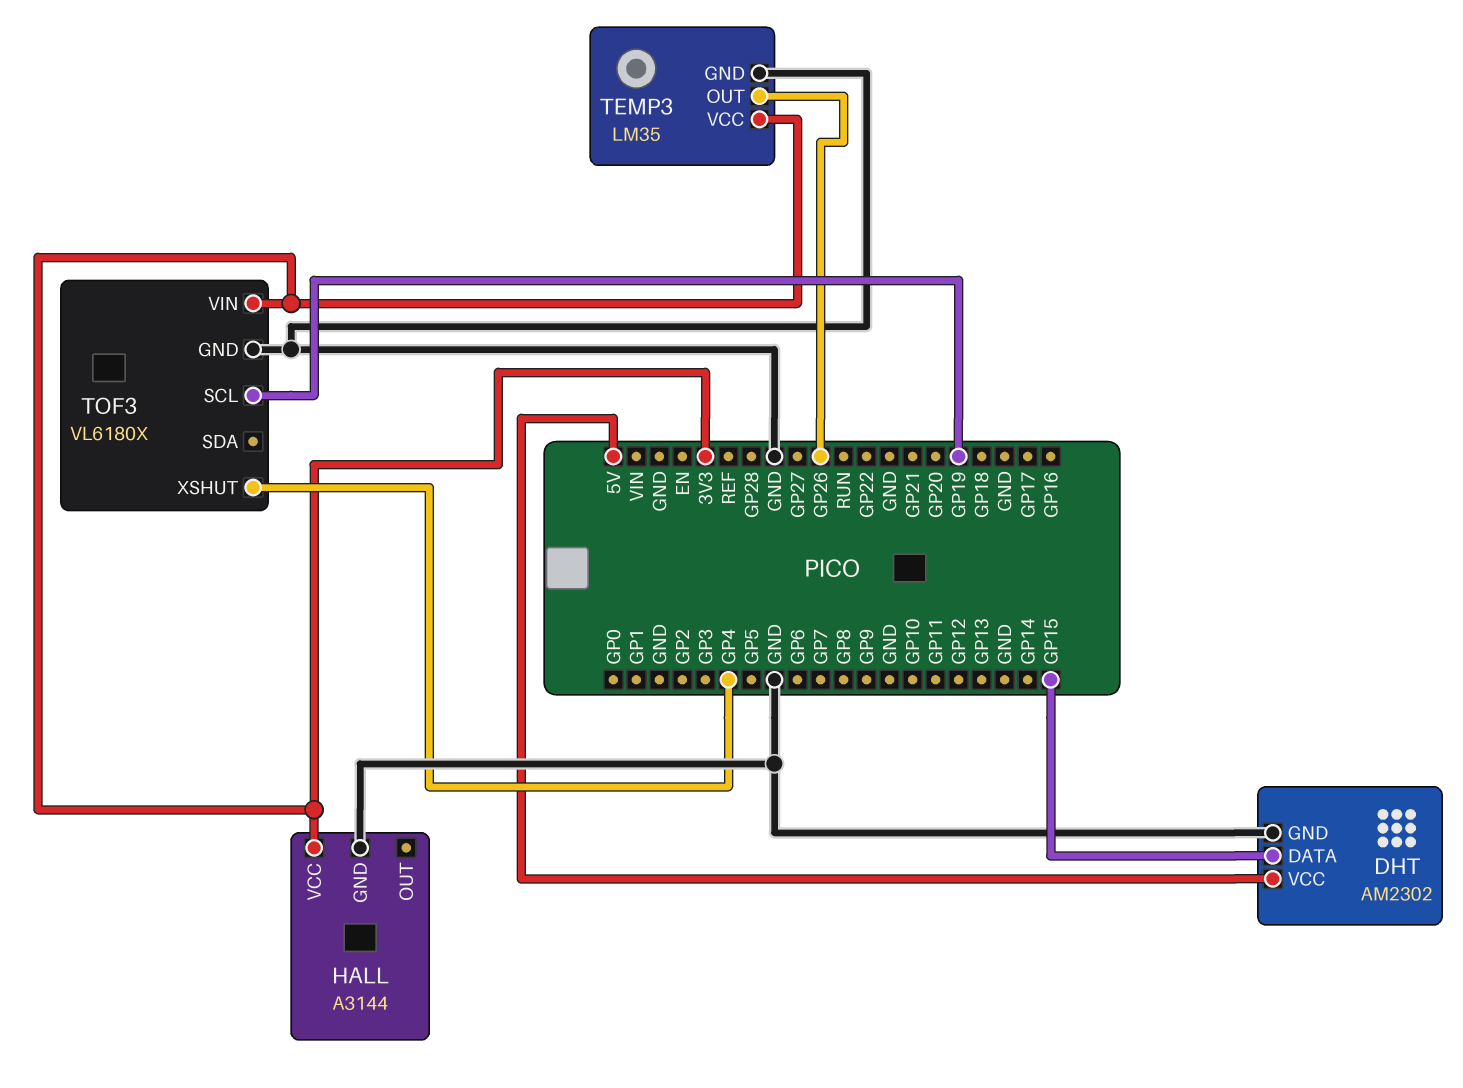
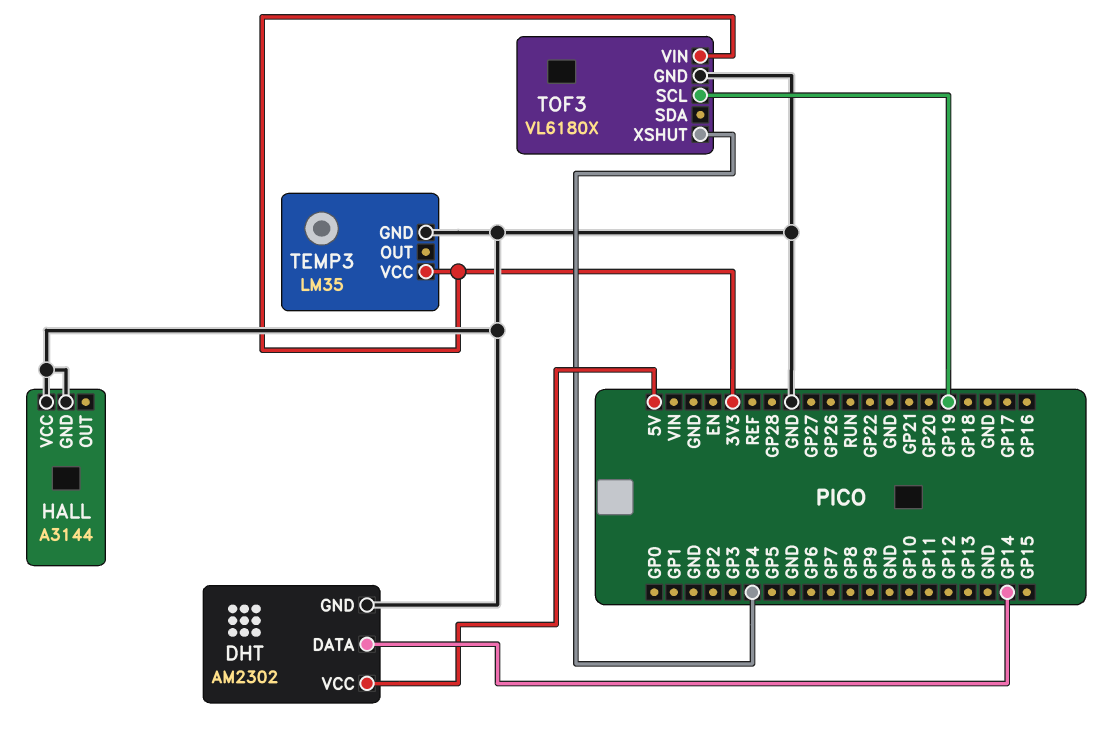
DHT pin DATA: GP15 -> GP14
HALL pin VCC: 3V3 -> GND
TEMP3 pin OUT: GP26 -> none

